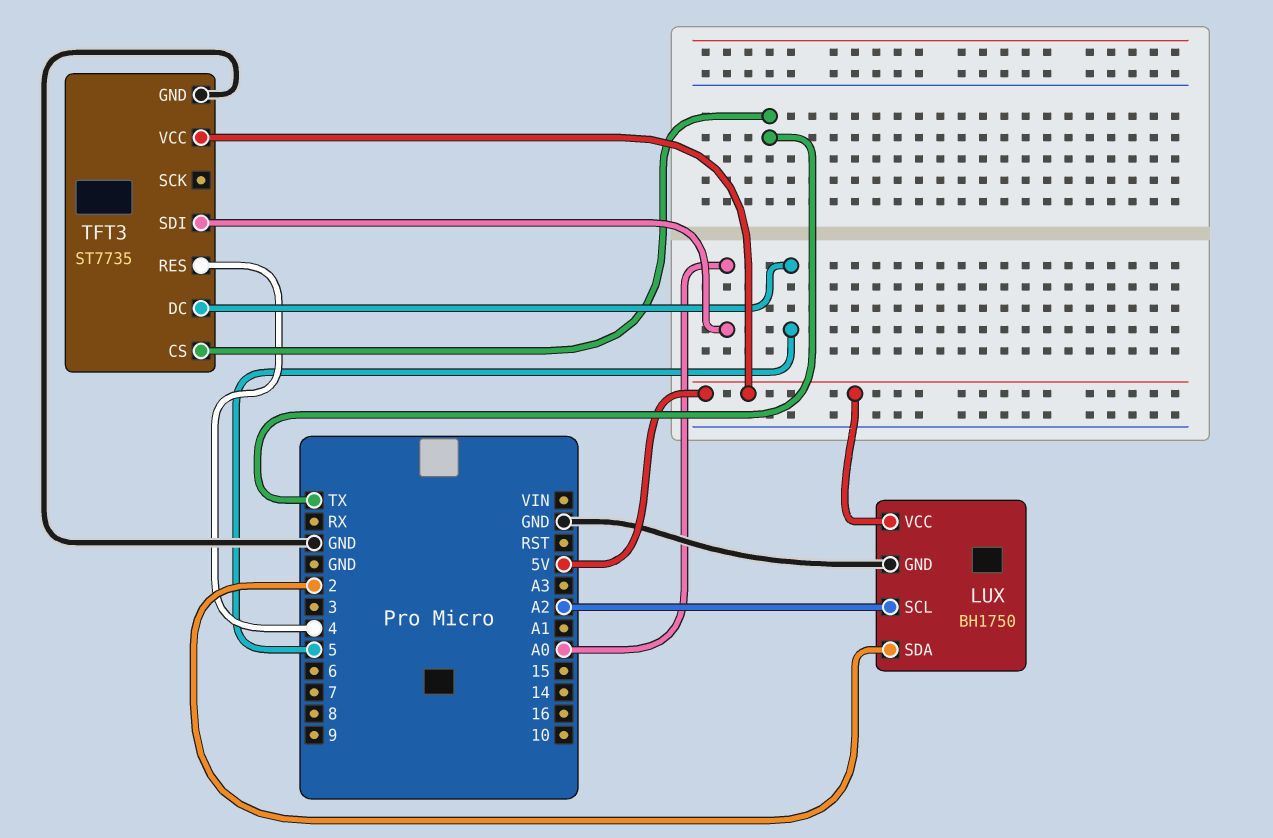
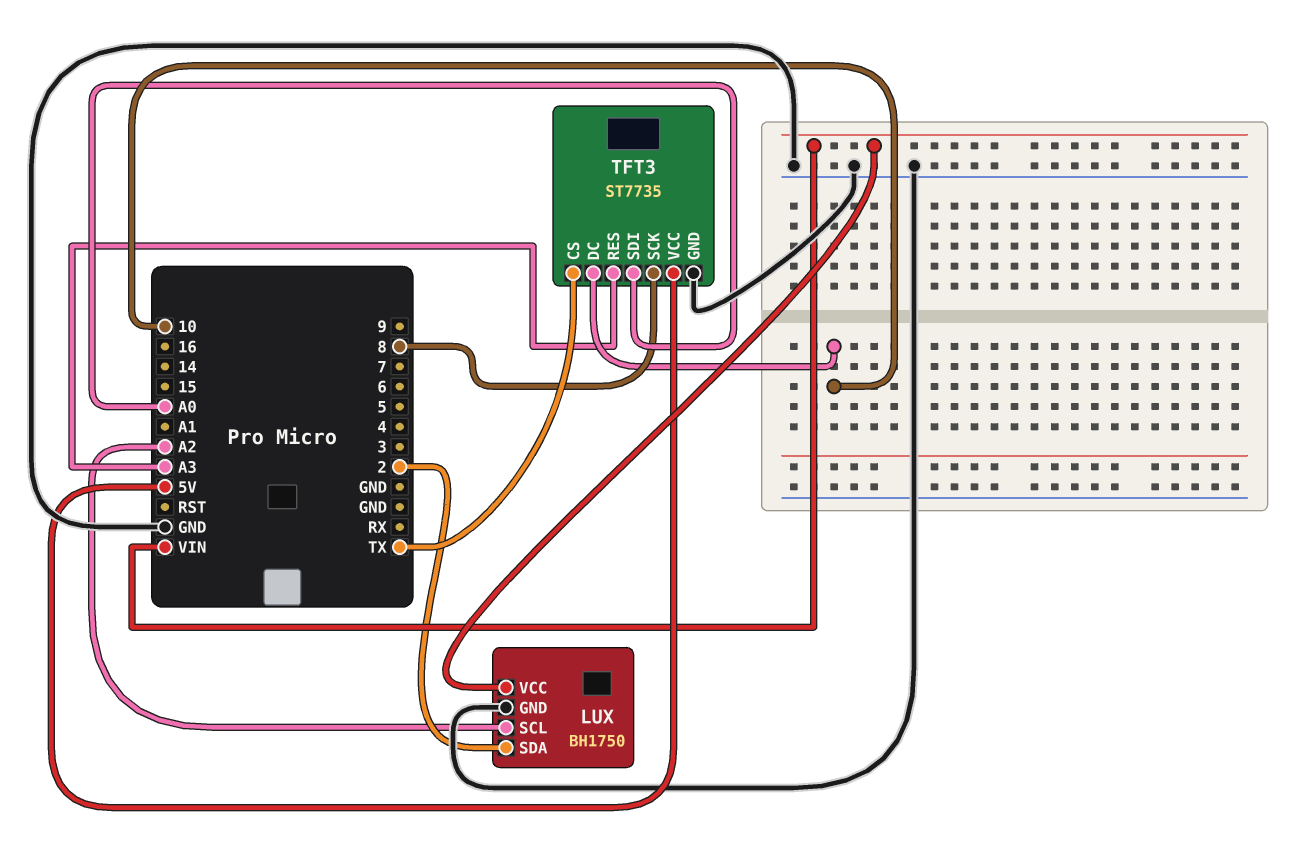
LUX pin VCC: 5V -> VIN
TFT3 pin DC: 5 -> 10
TFT3 pin RES: 4 -> A3
TFT3 pin SCK: none -> 8

